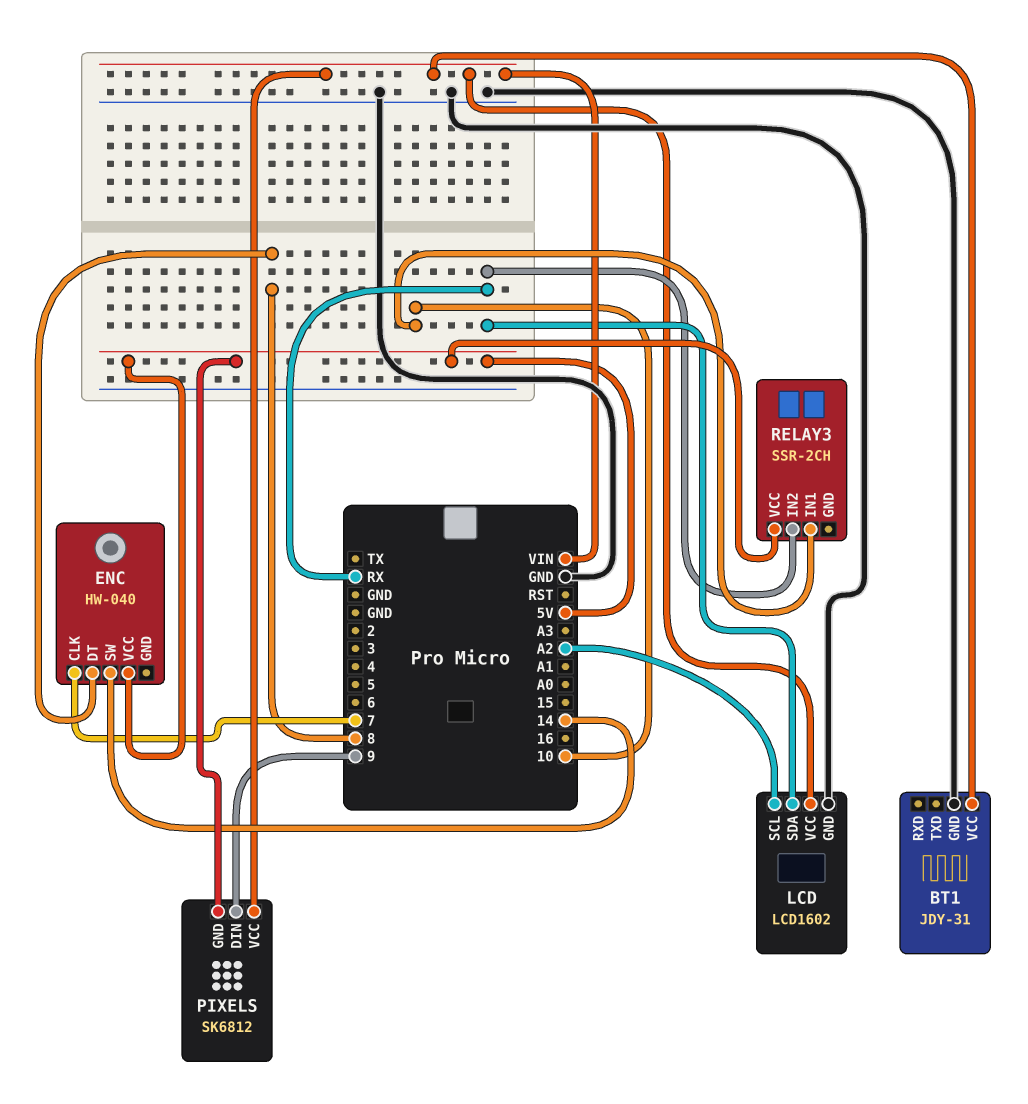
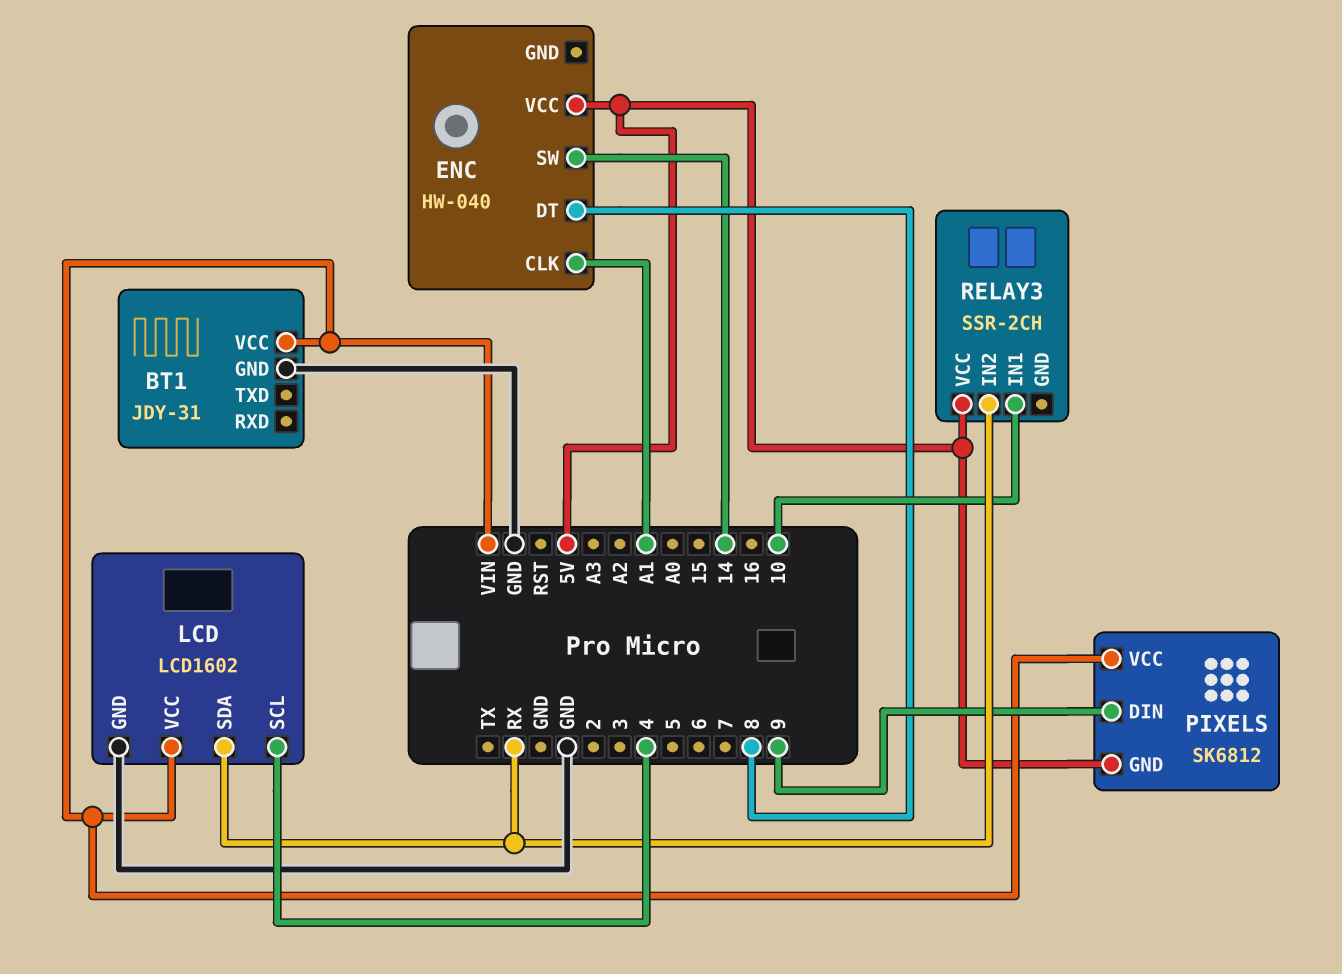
ENC pin CLK: 7 -> A1
LCD pin SCL: A2 -> 4

